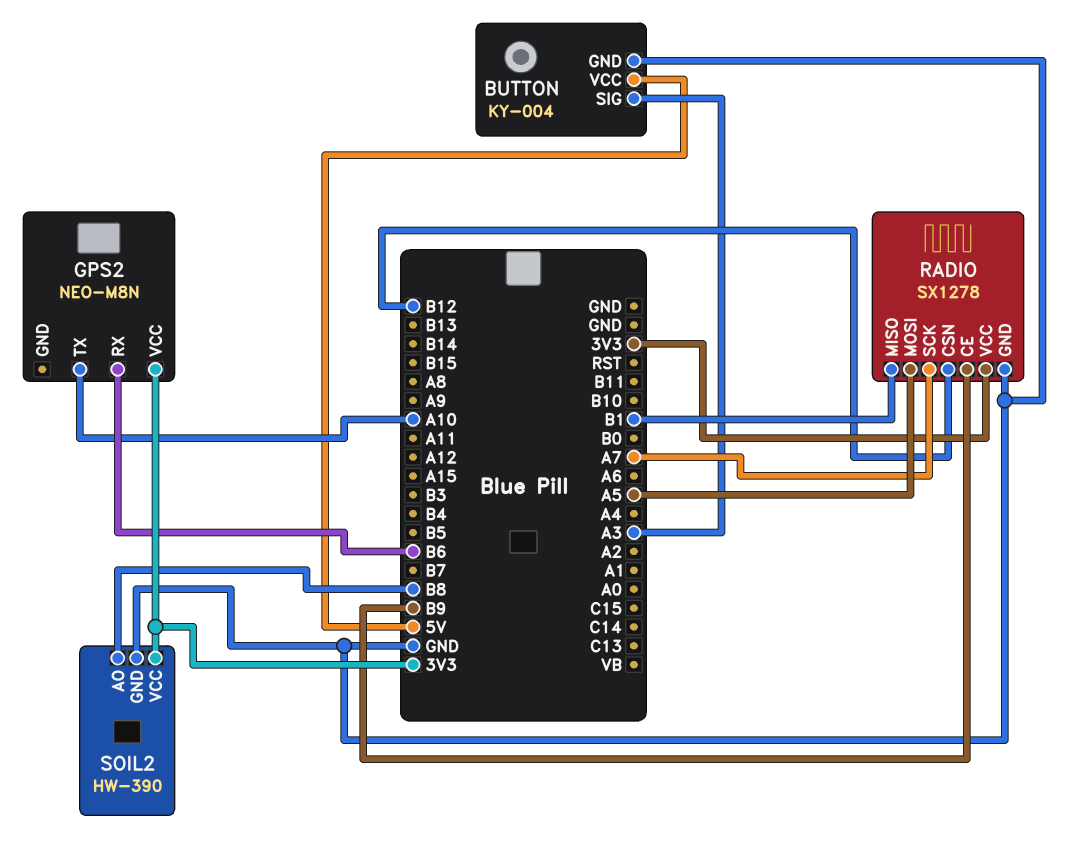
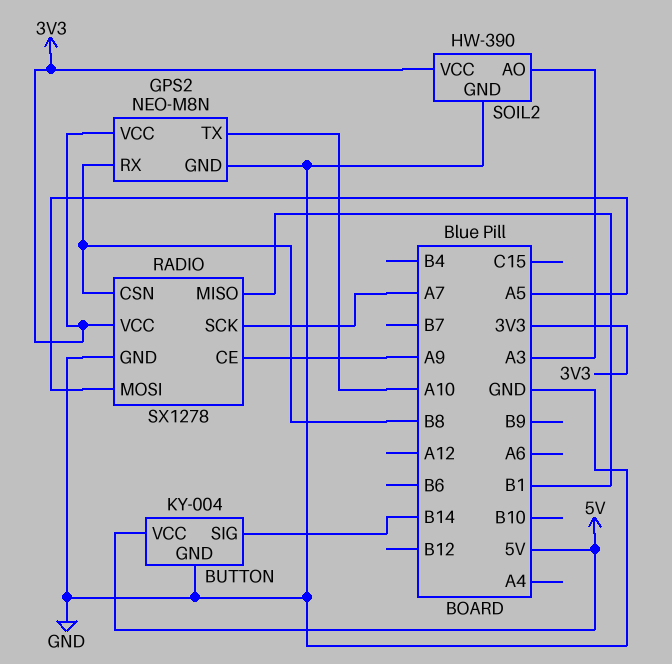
BUTTON pin SIG: A3 -> B14
GPS2 pin GND: none -> GND
GPS2 pin RX: B6 -> B8
RADIO pin CE: B9 -> A9
RADIO pin CSN: B12 -> B8
SOIL2 pin AO: B8 -> A3

